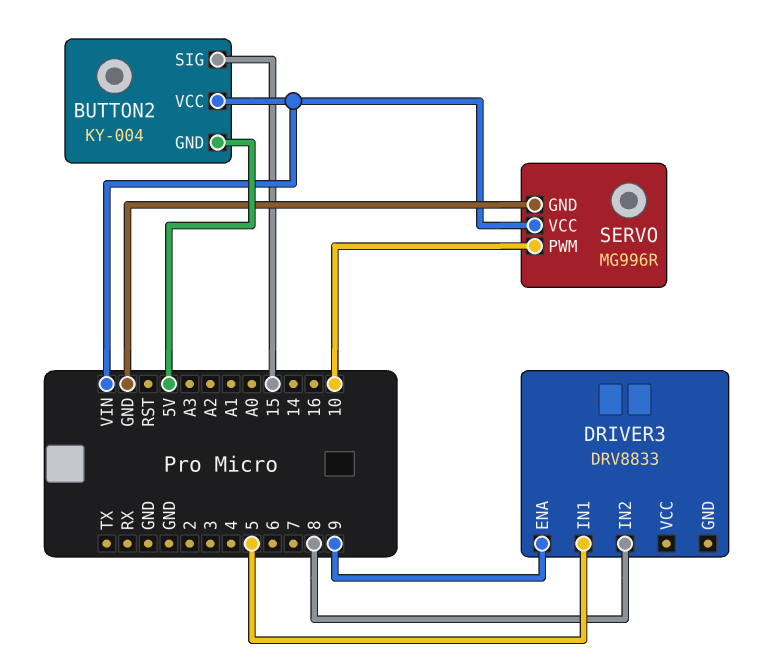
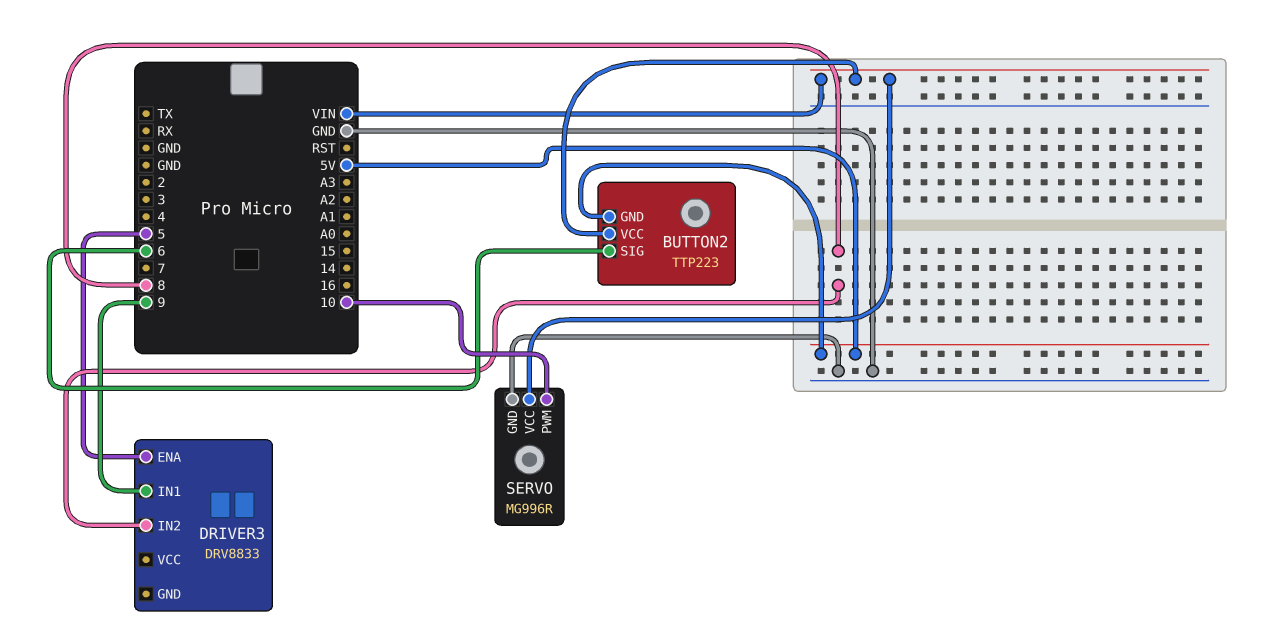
BUTTON2: KY-004 -> TTP223
BUTTON2 pin SIG: 15 -> 6
DRIVER3 pin ENA: 9 -> 5
DRIVER3 pin IN1: 5 -> 9

